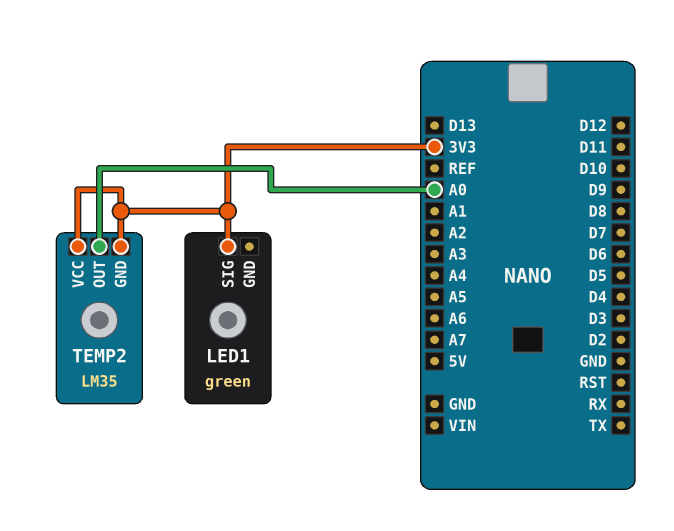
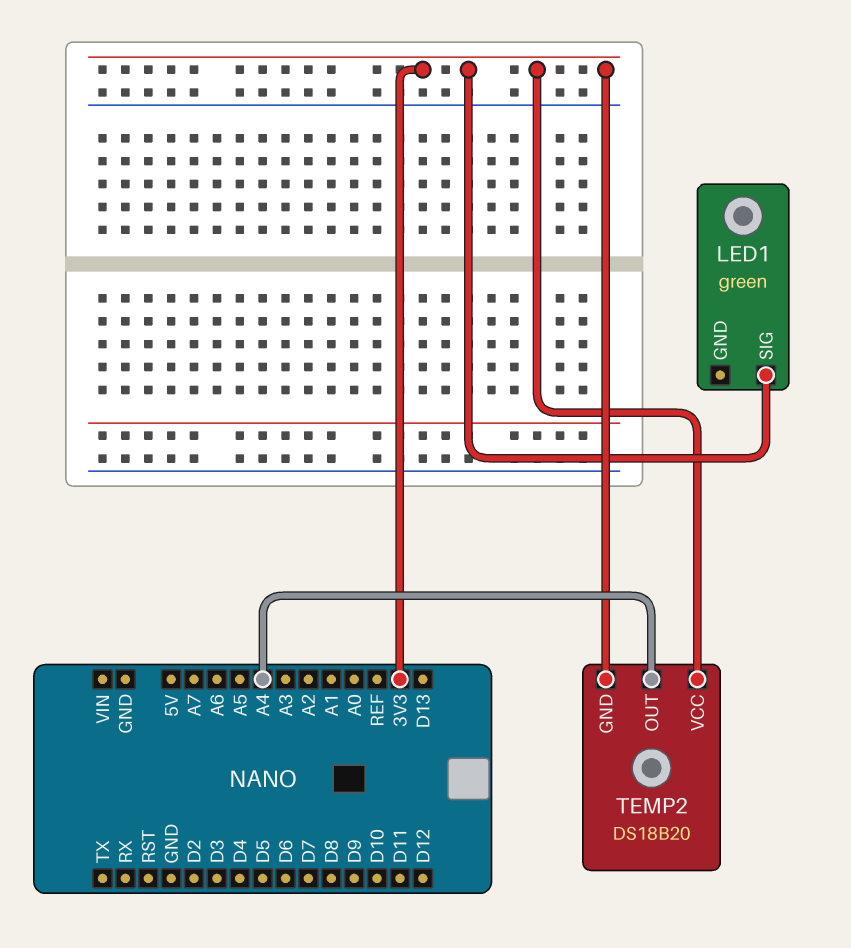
TEMP2: LM35 -> DS18B20
TEMP2 pin OUT: A0 -> A4

